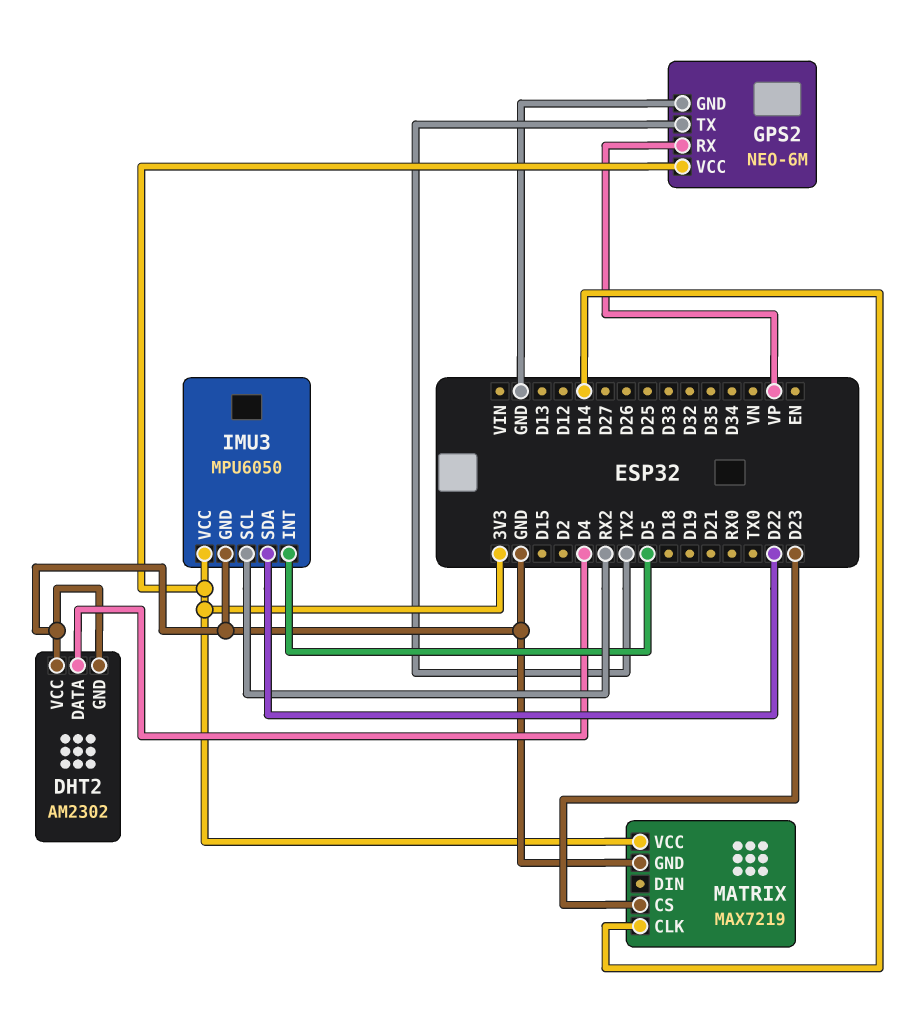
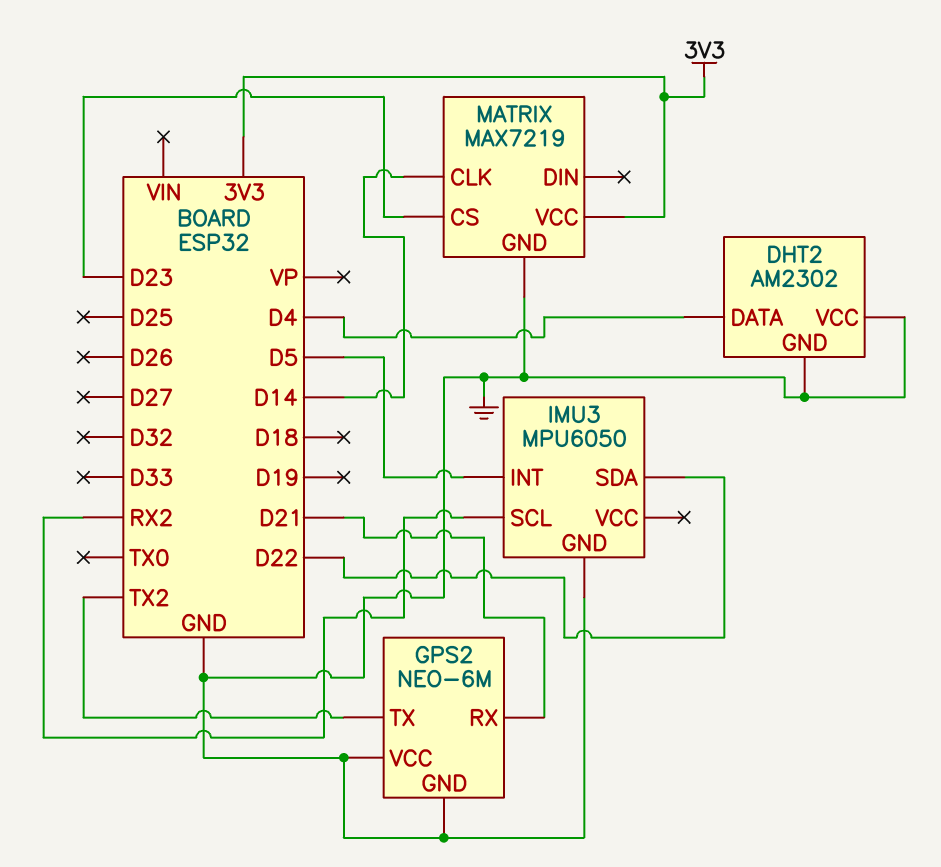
GPS2 pin RX: VP -> D21
GPS2 pin VCC: 3V3 -> GND
IMU3 pin VCC: 3V3 -> none

